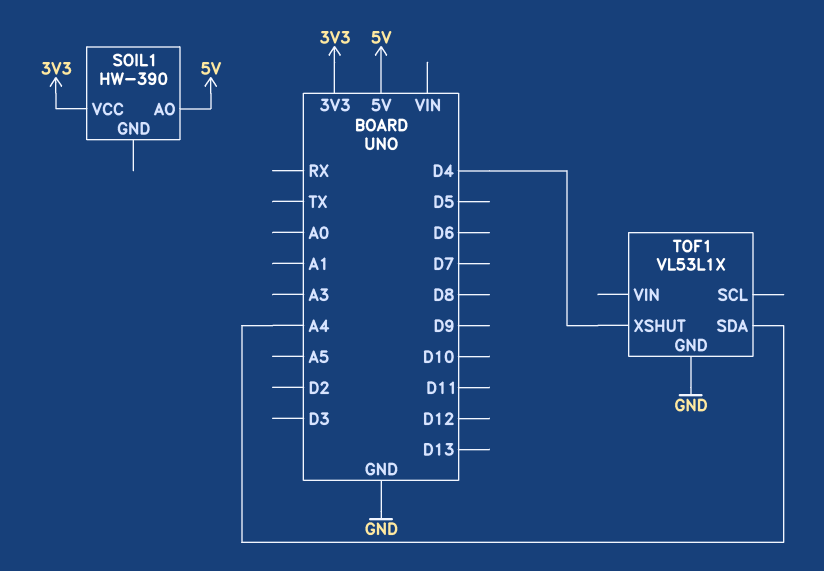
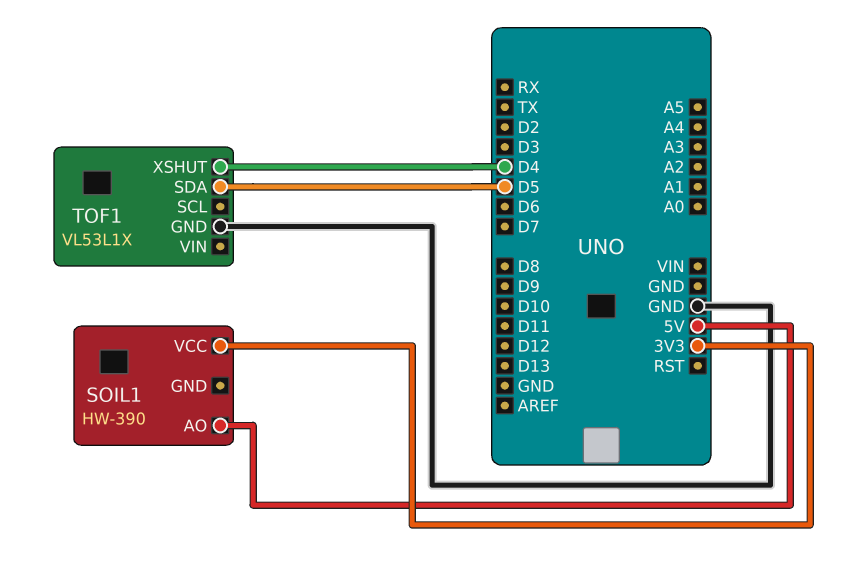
TOF1 pin SDA: A4 -> D5

